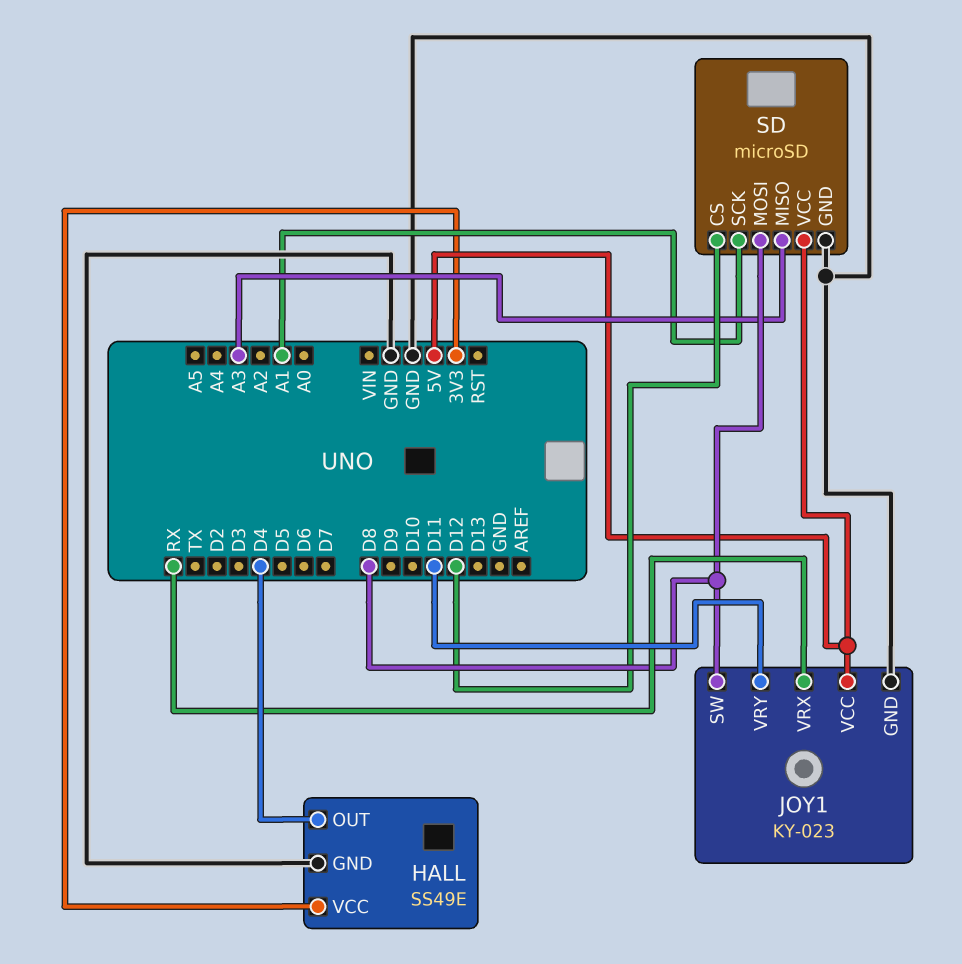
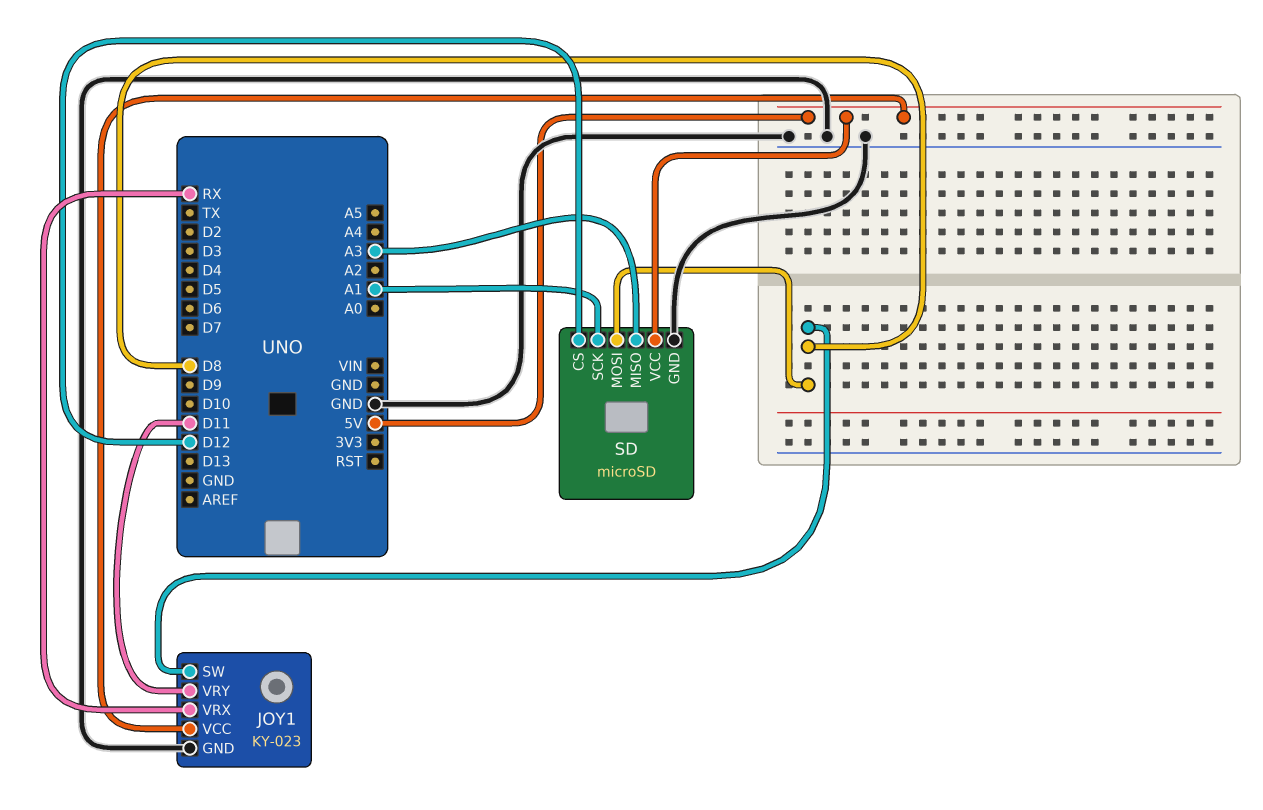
HALL: SS49E -> none
HALL pin GND: GND -> none
HALL pin OUT: D4 -> none
HALL pin VCC: 3V3 -> none

